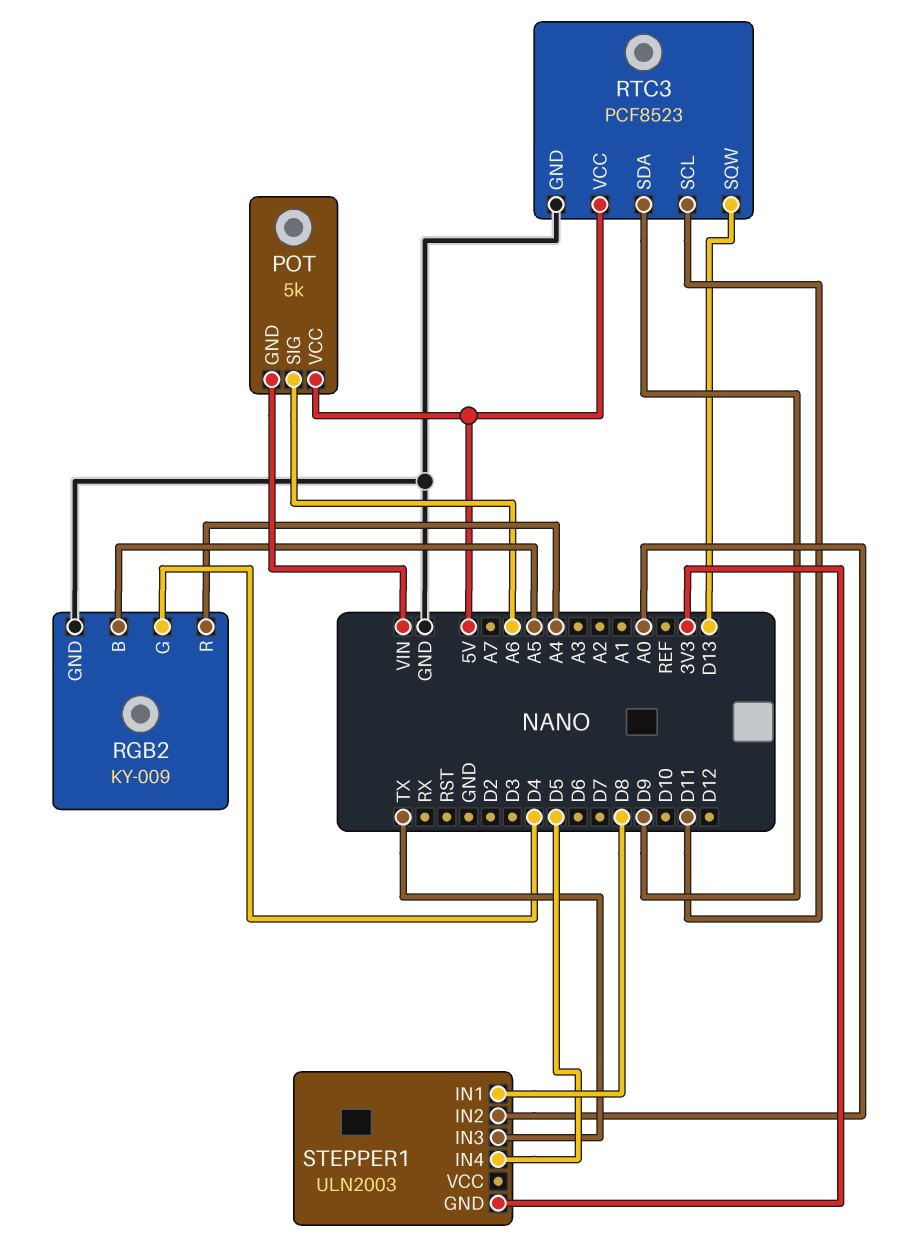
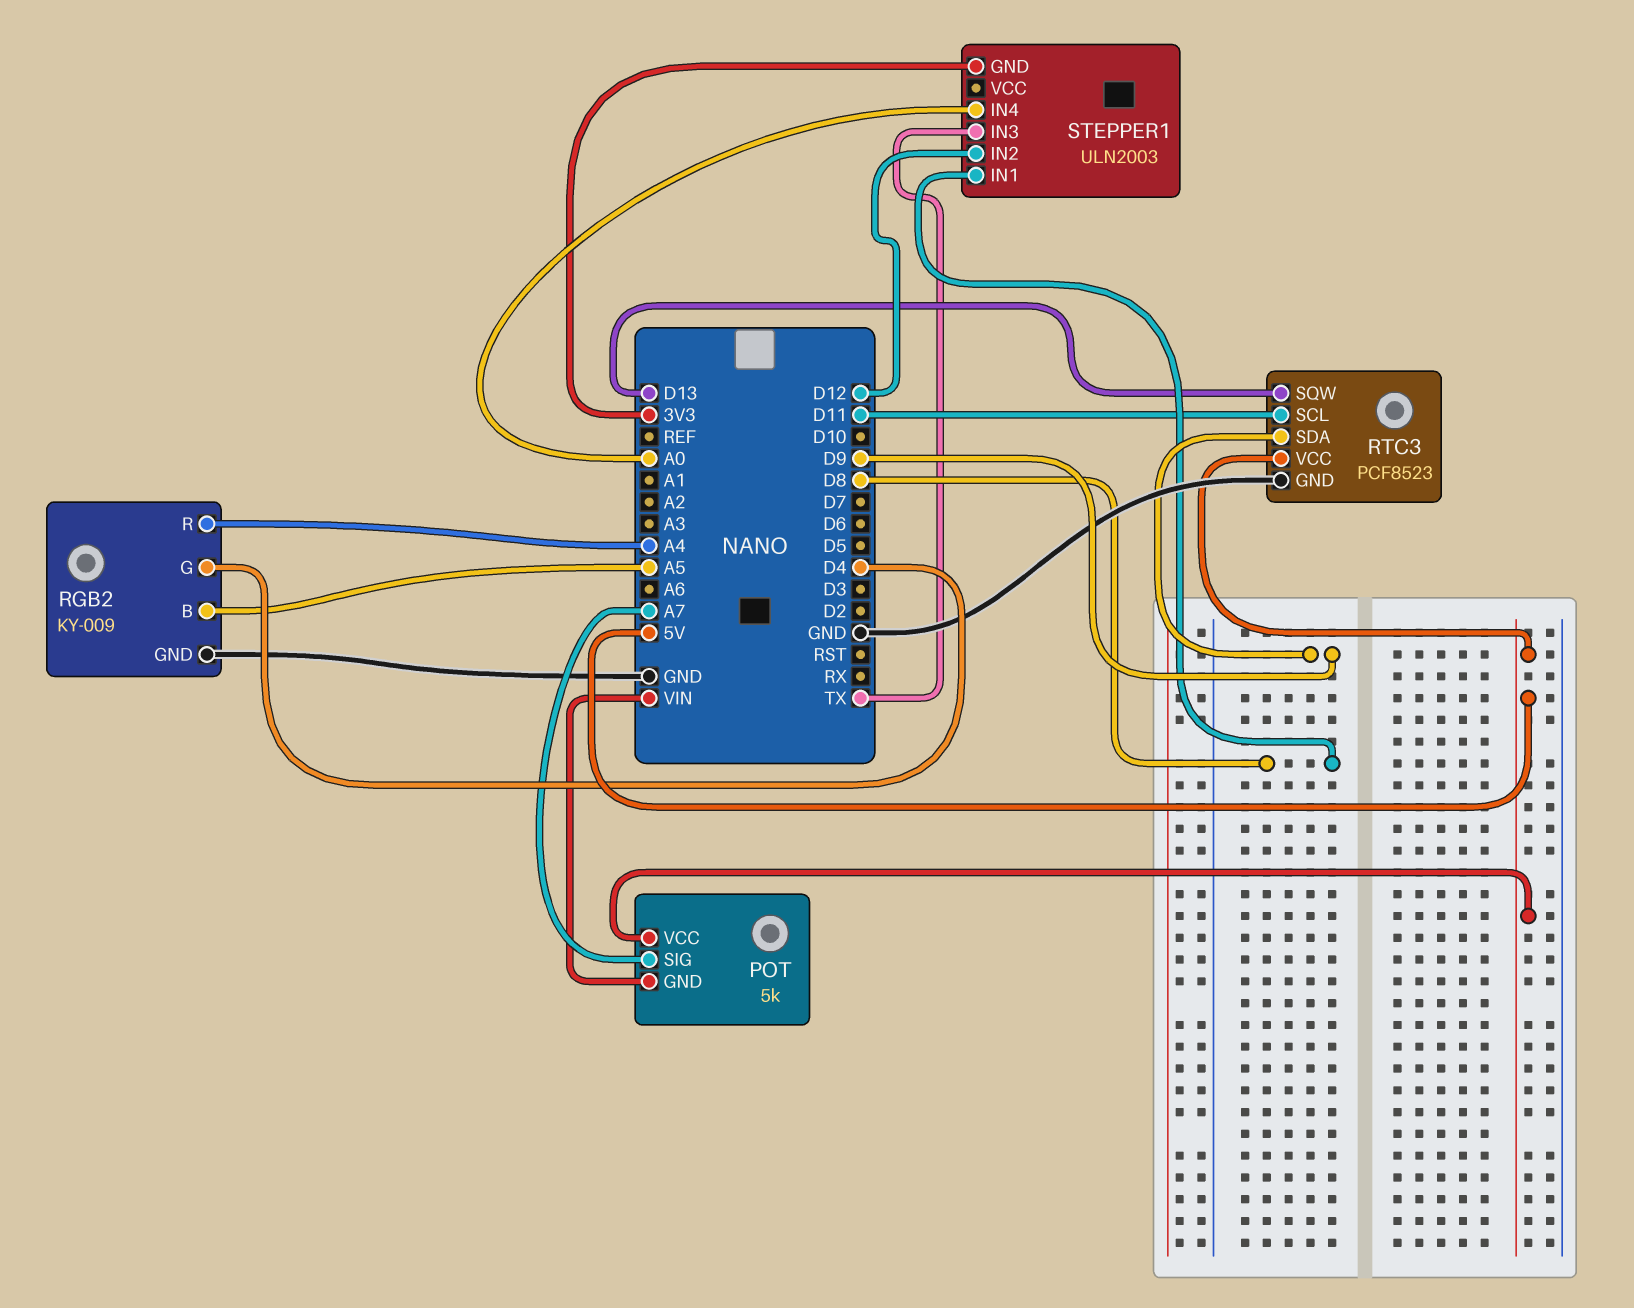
POT pin SIG: A6 -> A7
STEPPER1 pin IN2: A0 -> D12
STEPPER1 pin IN4: D5 -> A0

